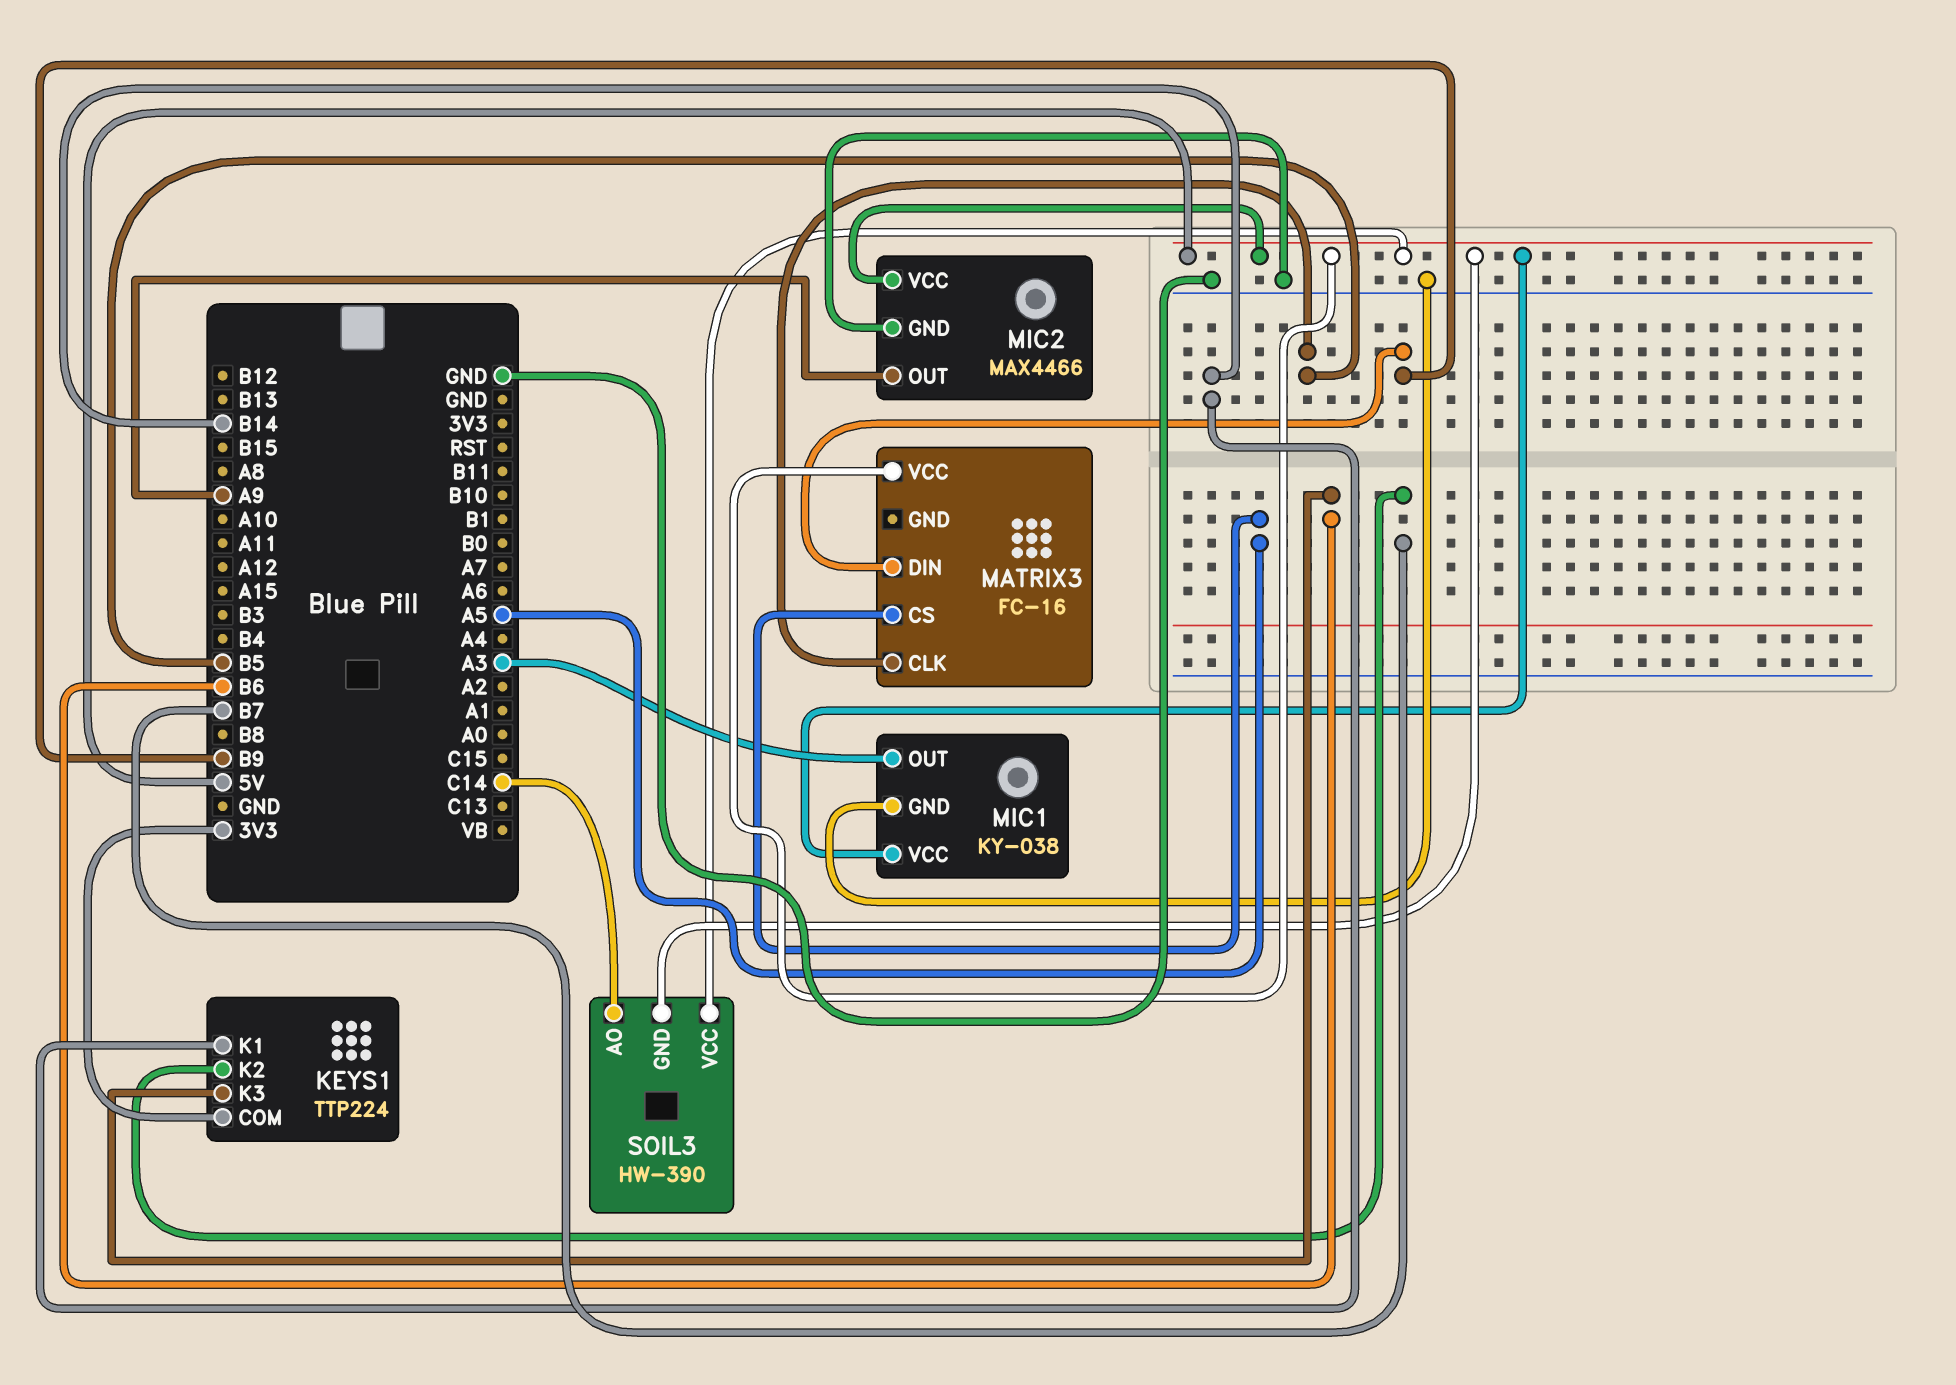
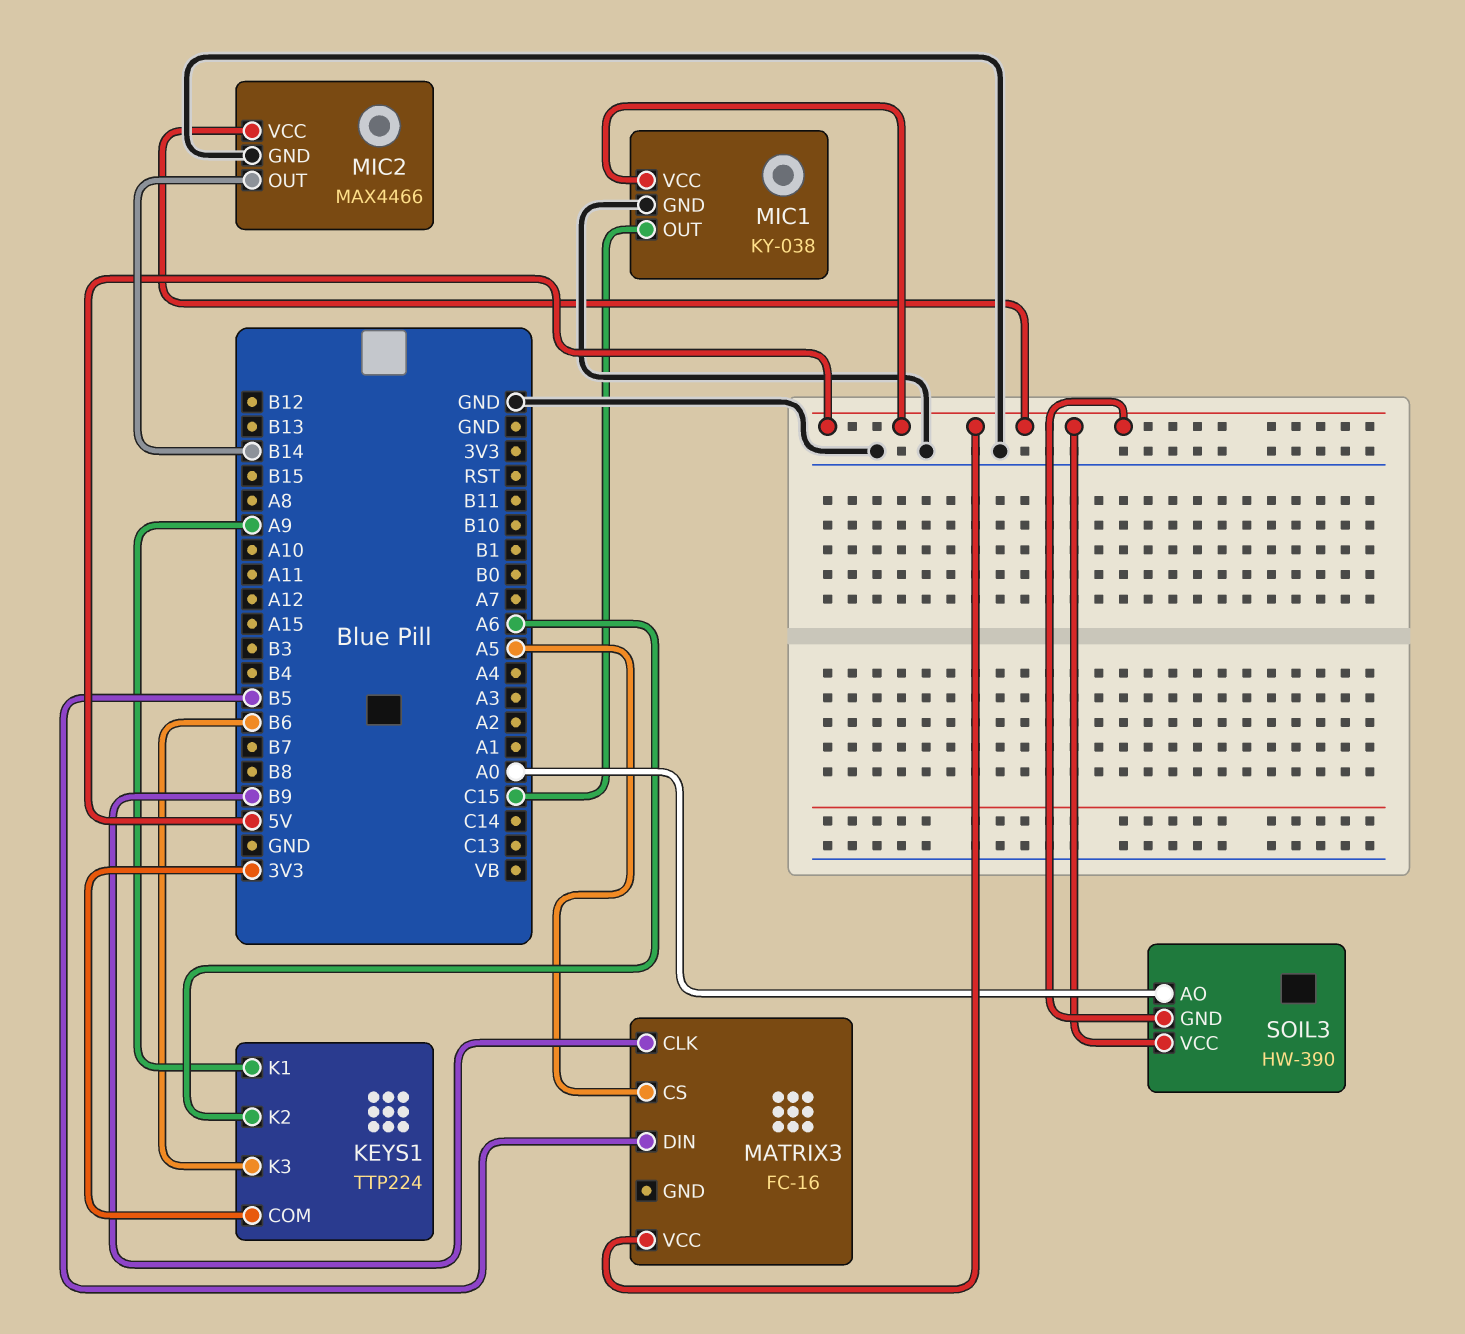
KEYS1 pin K1: B14 -> A9
KEYS1 pin K2: B7 -> A6
MATRIX3 pin CLK: B5 -> B9
MATRIX3 pin DIN: B9 -> B5
MIC1 pin OUT: A3 -> C15
MIC2 pin OUT: A9 -> B14
SOIL3 pin AO: C14 -> A0

